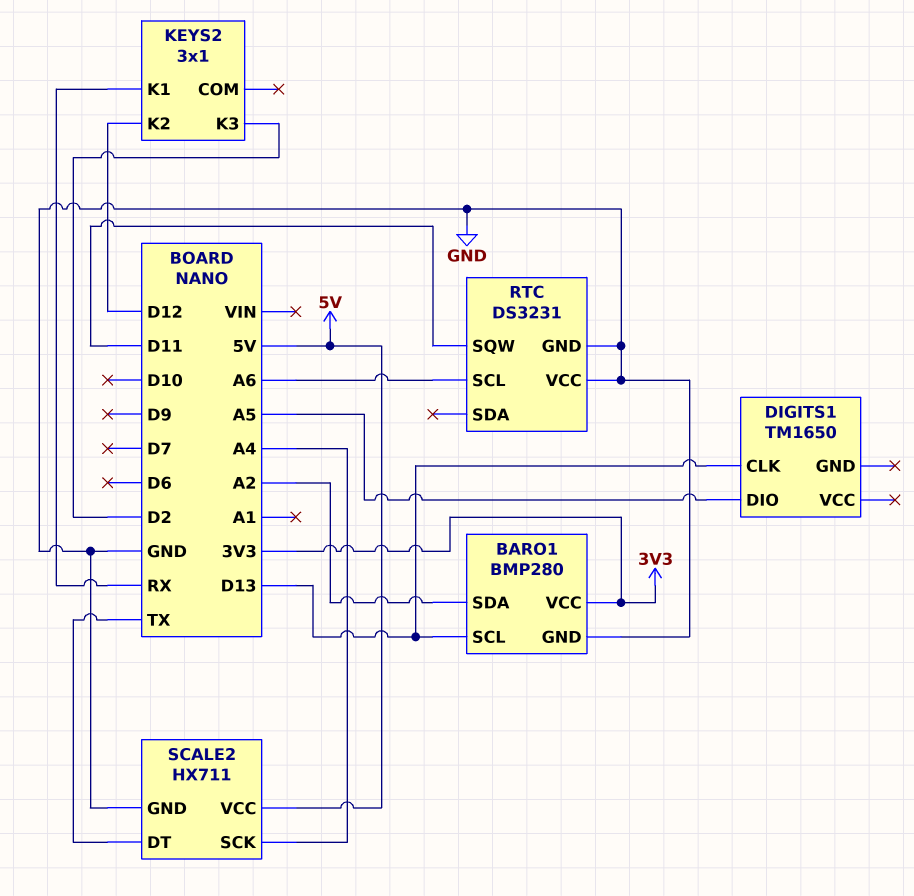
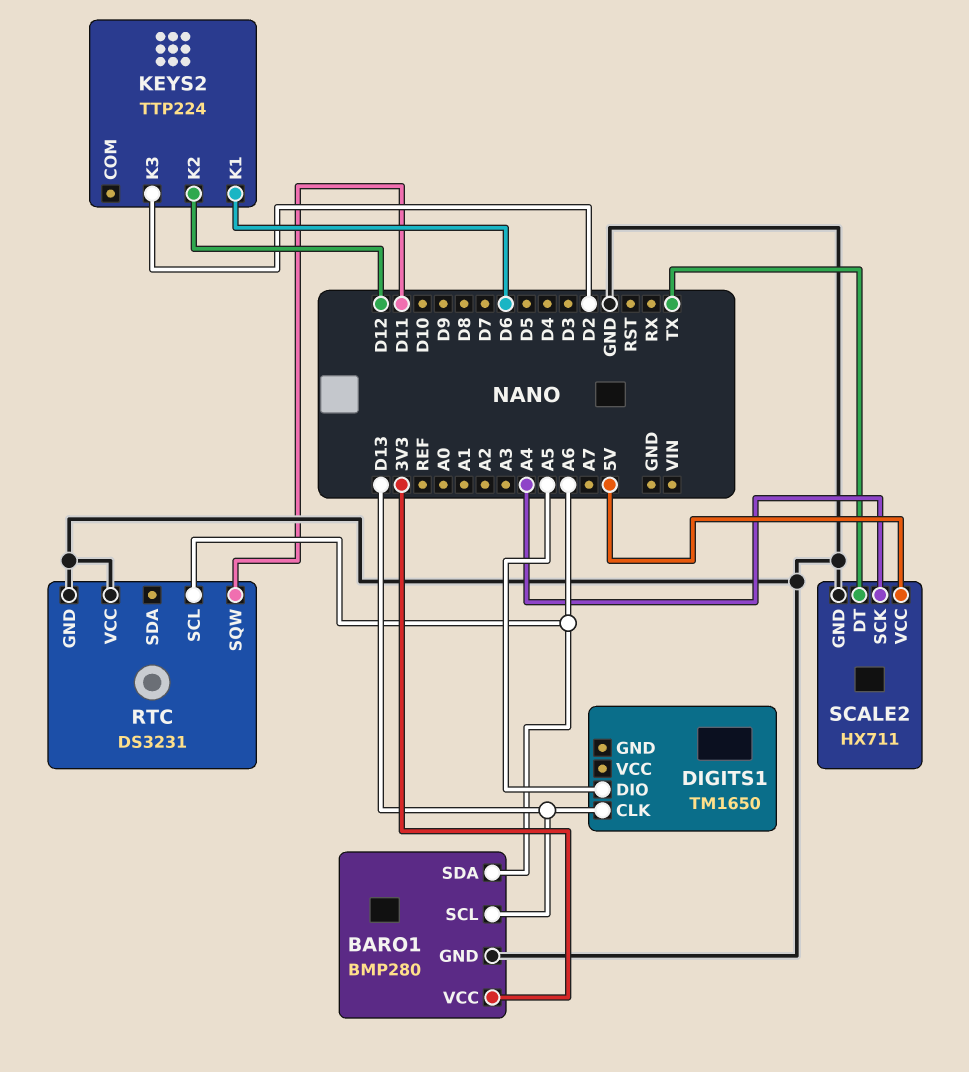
BARO1 pin SDA: A2 -> A6
KEYS2: 3x1 -> TTP224
KEYS2 pin K1: RX -> D6

